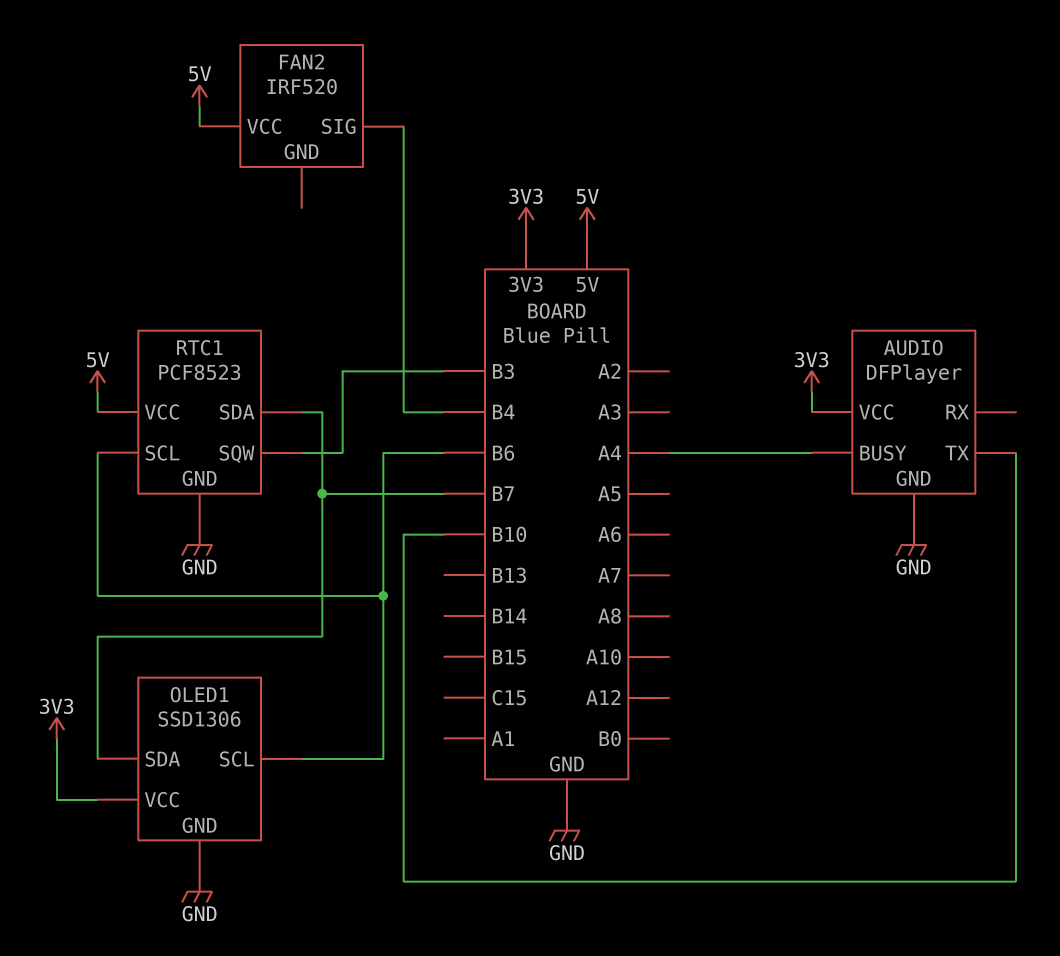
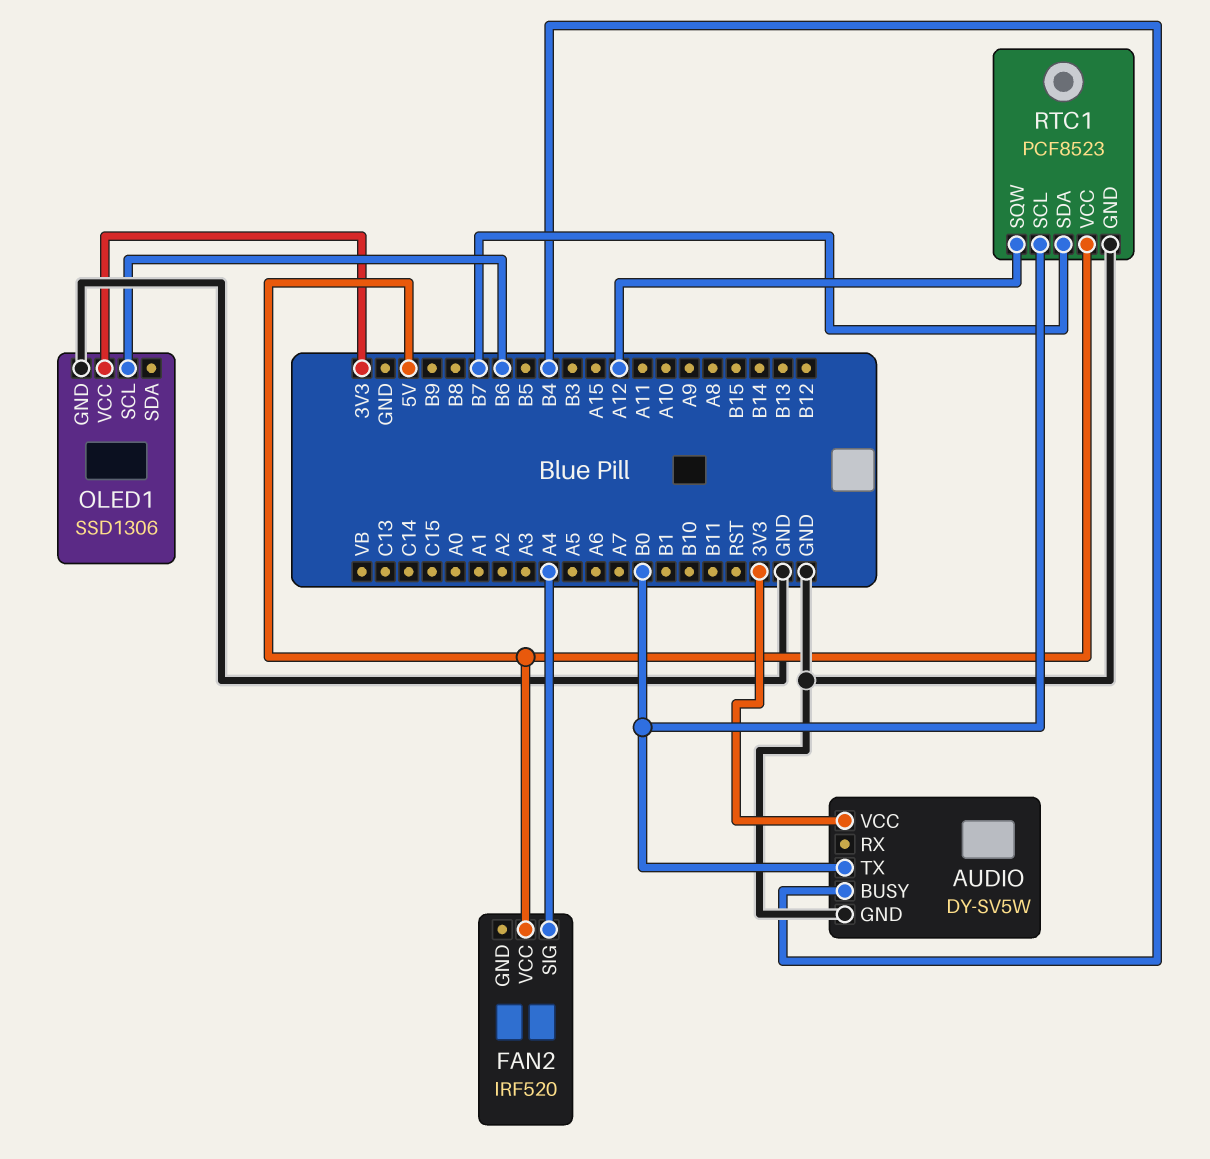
AUDIO: DFPlayer -> DY-SV5W
AUDIO pin BUSY: A4 -> B4
AUDIO pin TX: B10 -> B0
FAN2 pin SIG: B4 -> A4
OLED1 pin SDA: B7 -> none
RTC1 pin SCL: B6 -> B0
RTC1 pin SQW: B3 -> A12

